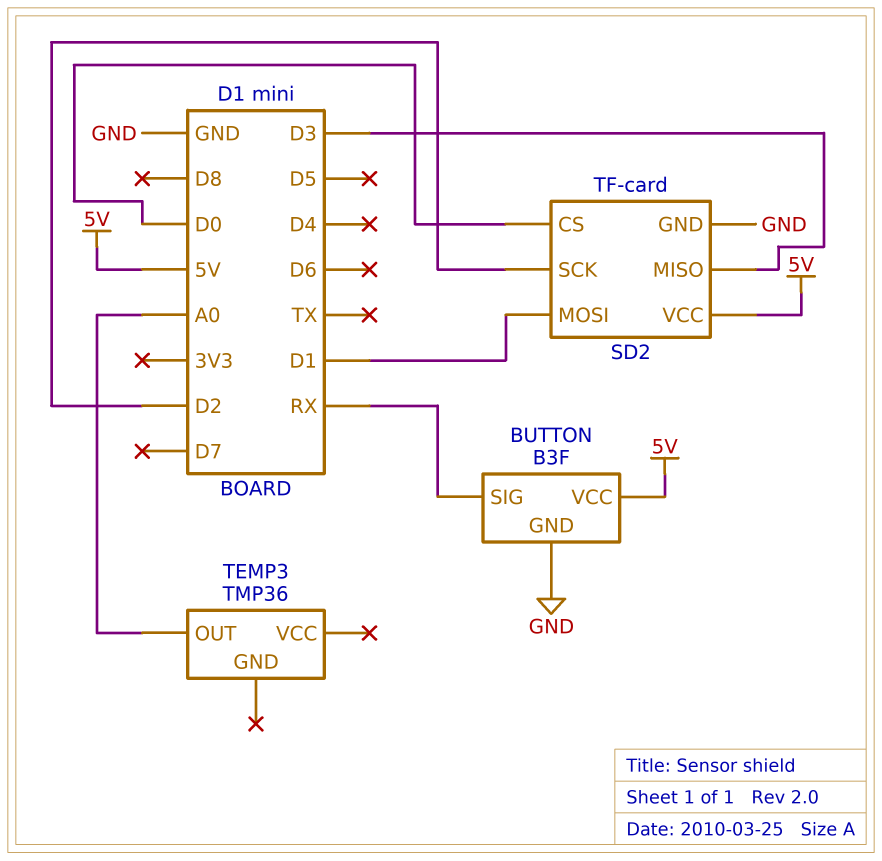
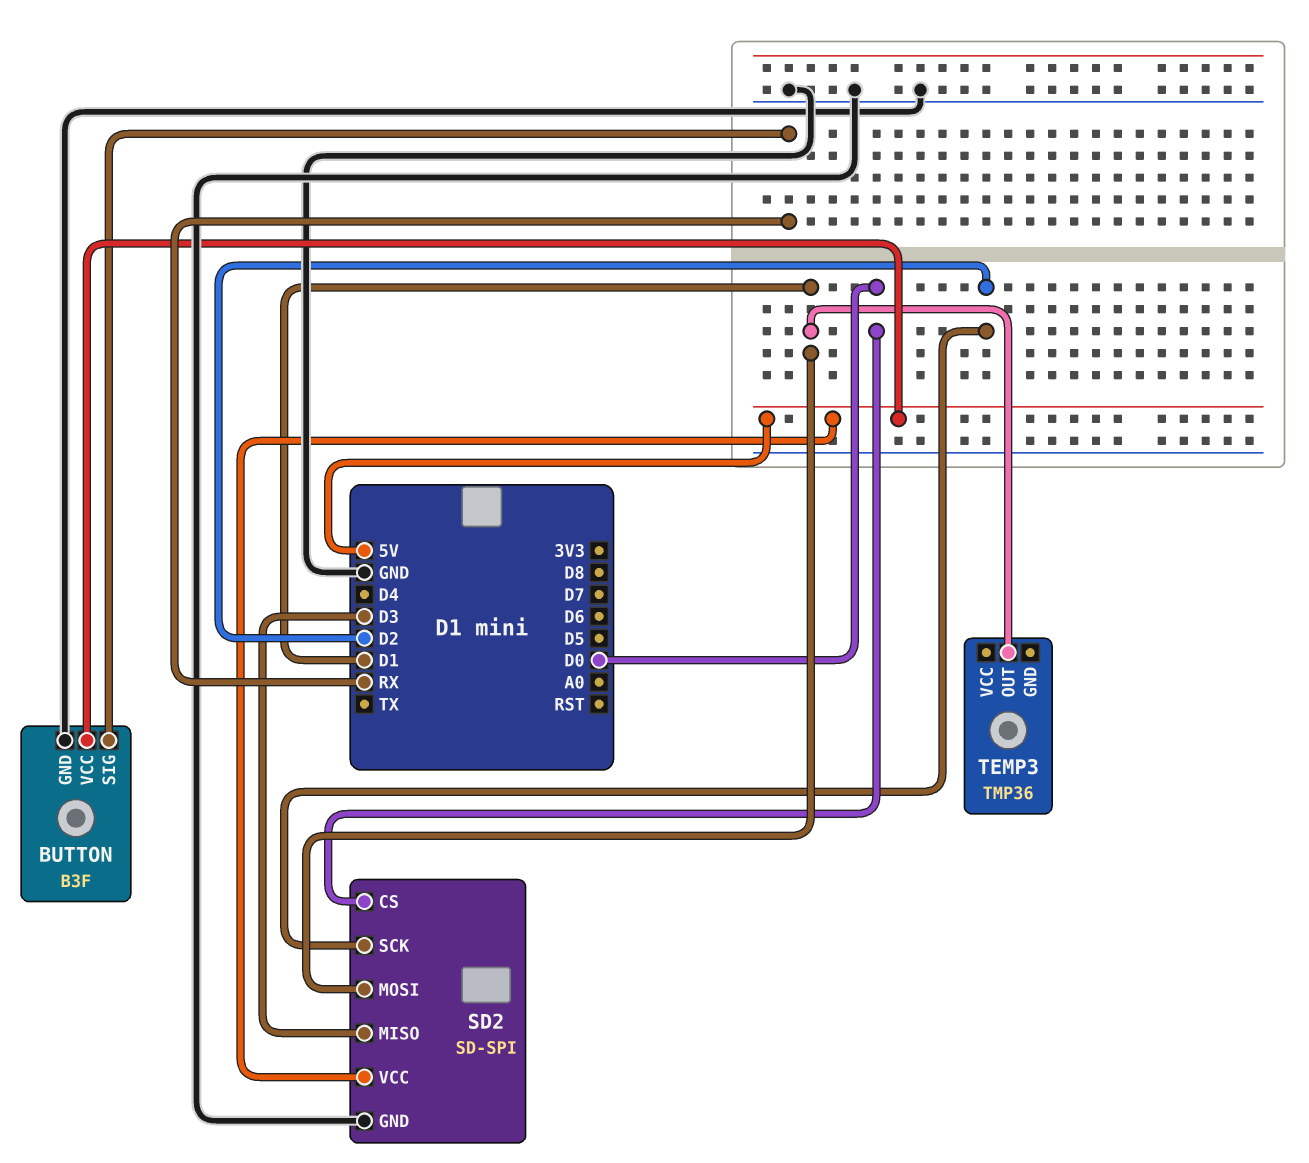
SD2: TF-card -> SD-SPI
TEMP3 pin OUT: A0 -> D1

